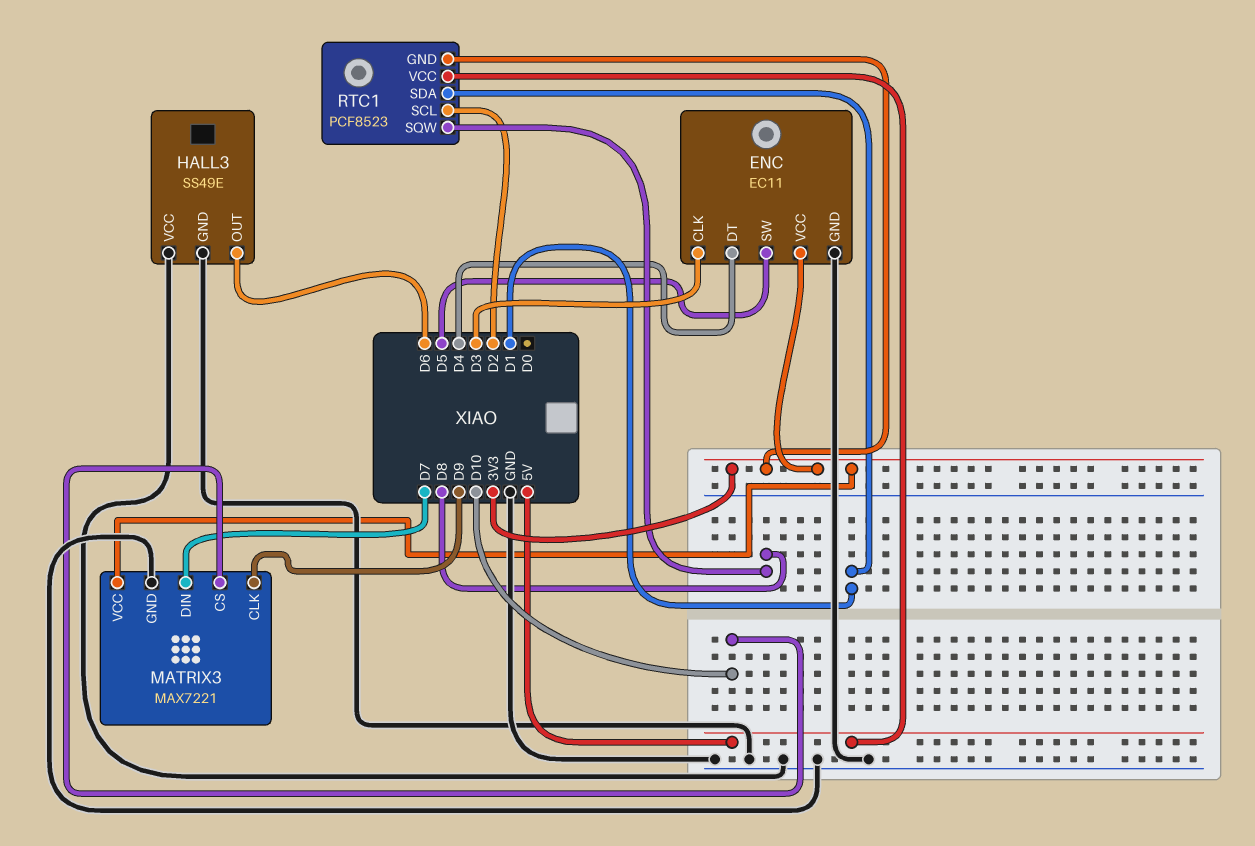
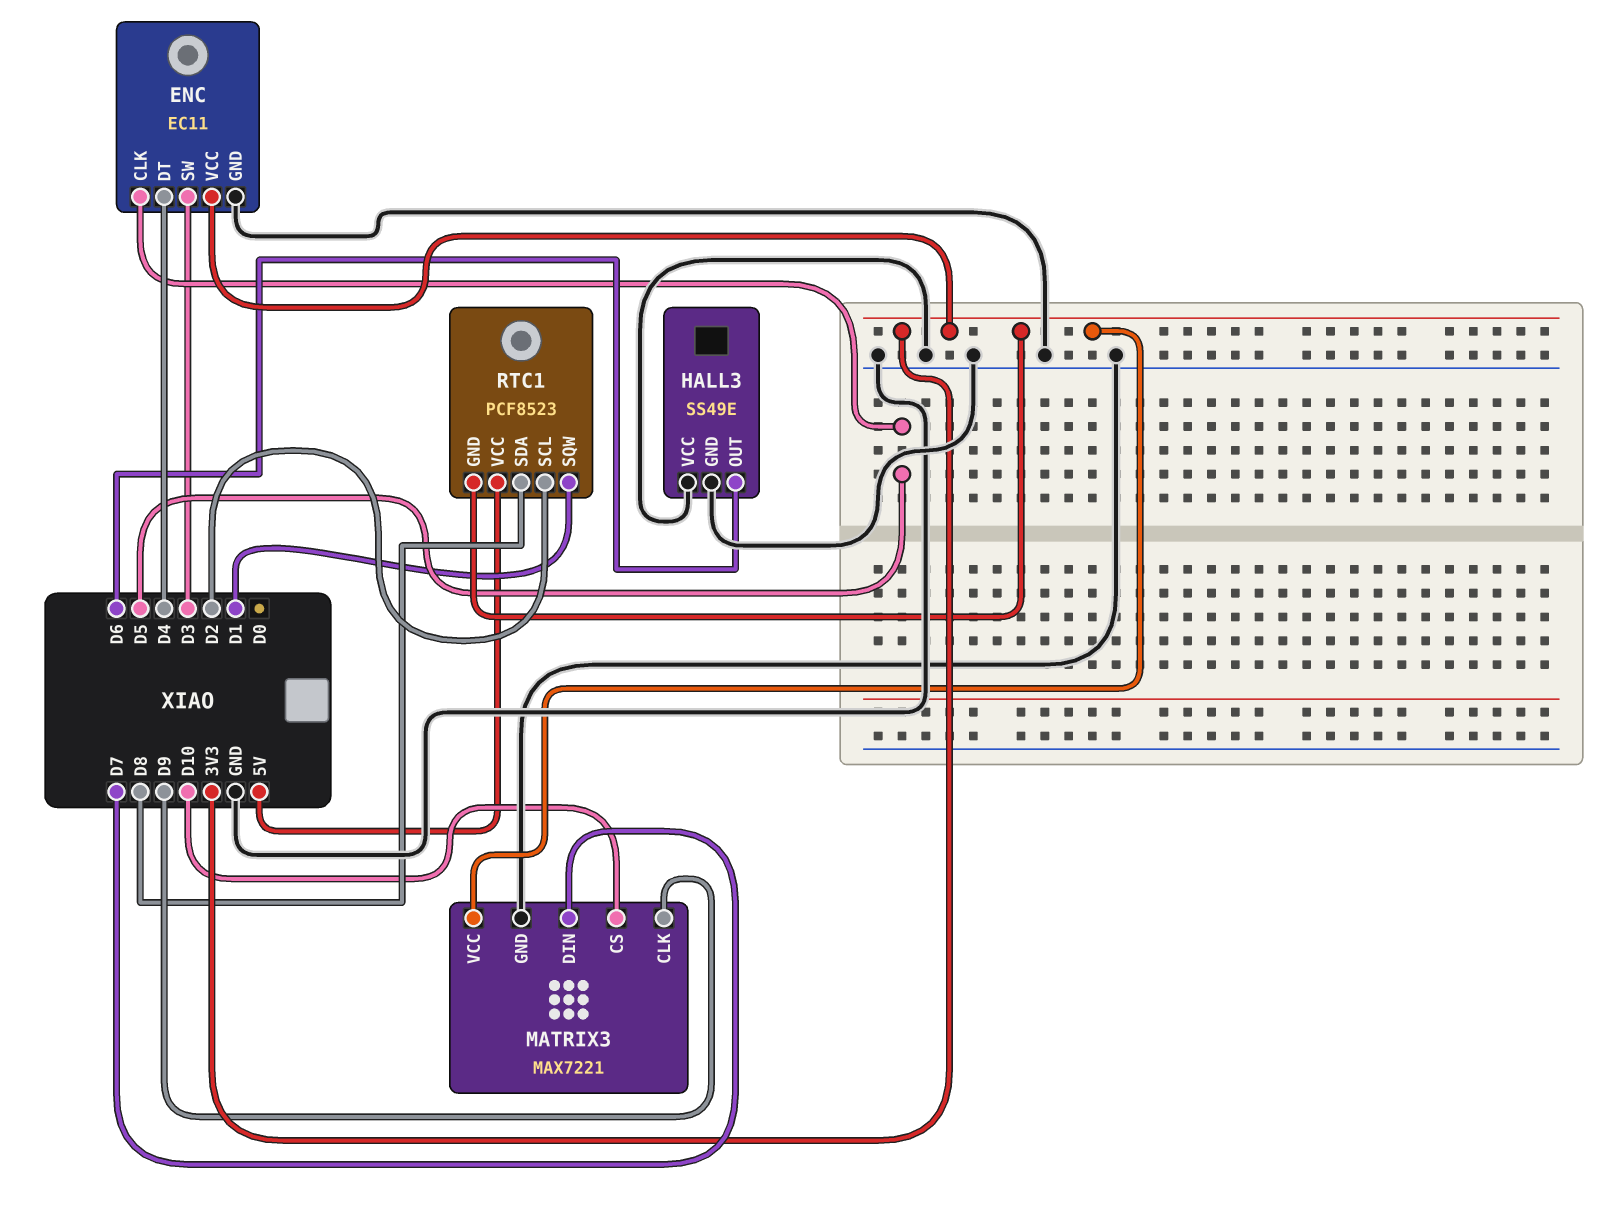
ENC pin CLK: D3 -> D5
ENC pin SW: D5 -> D3
RTC1 pin SDA: D1 -> D8
RTC1 pin SQW: D8 -> D1

